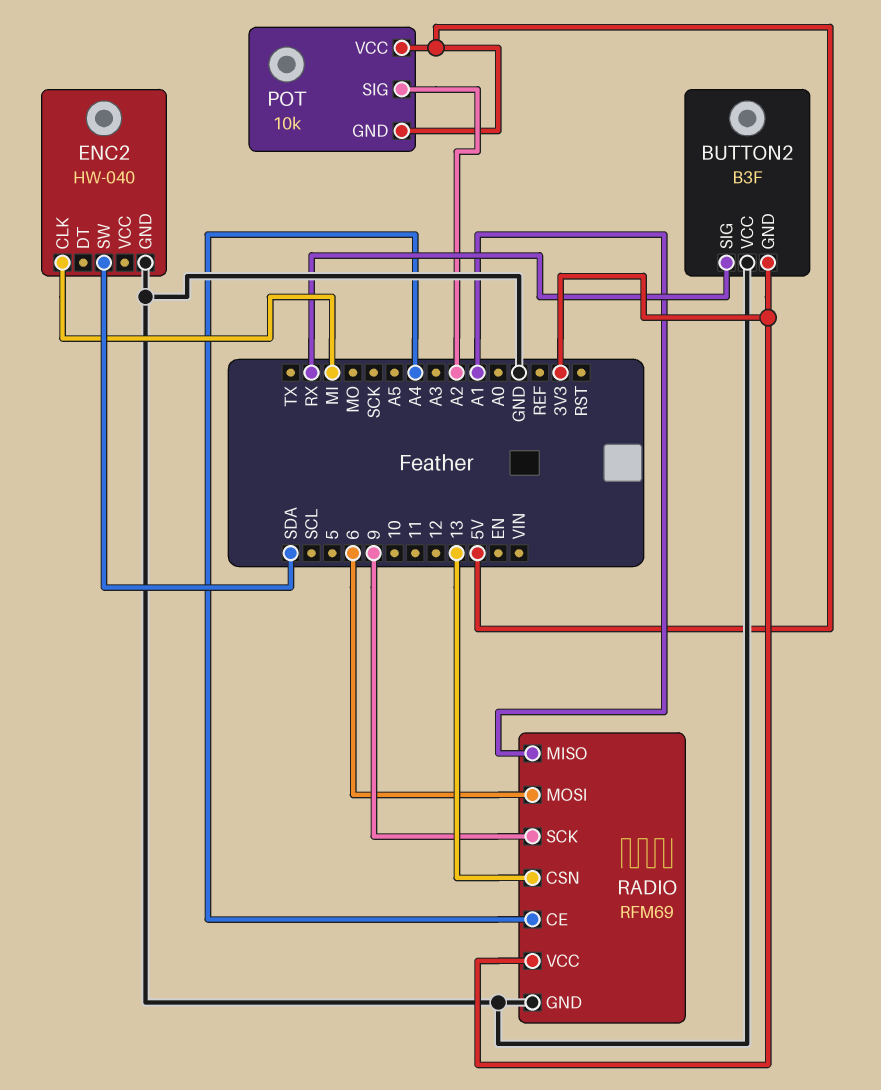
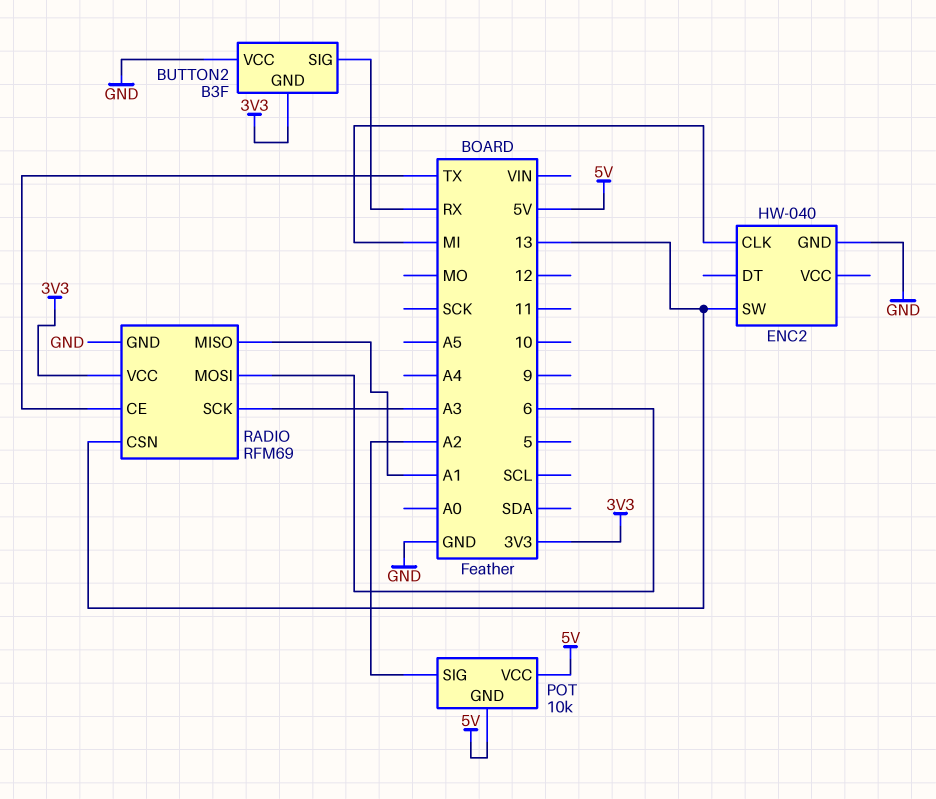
ENC2 pin SW: SDA -> 13
RADIO pin CE: A4 -> TX
RADIO pin SCK: 9 -> A3

